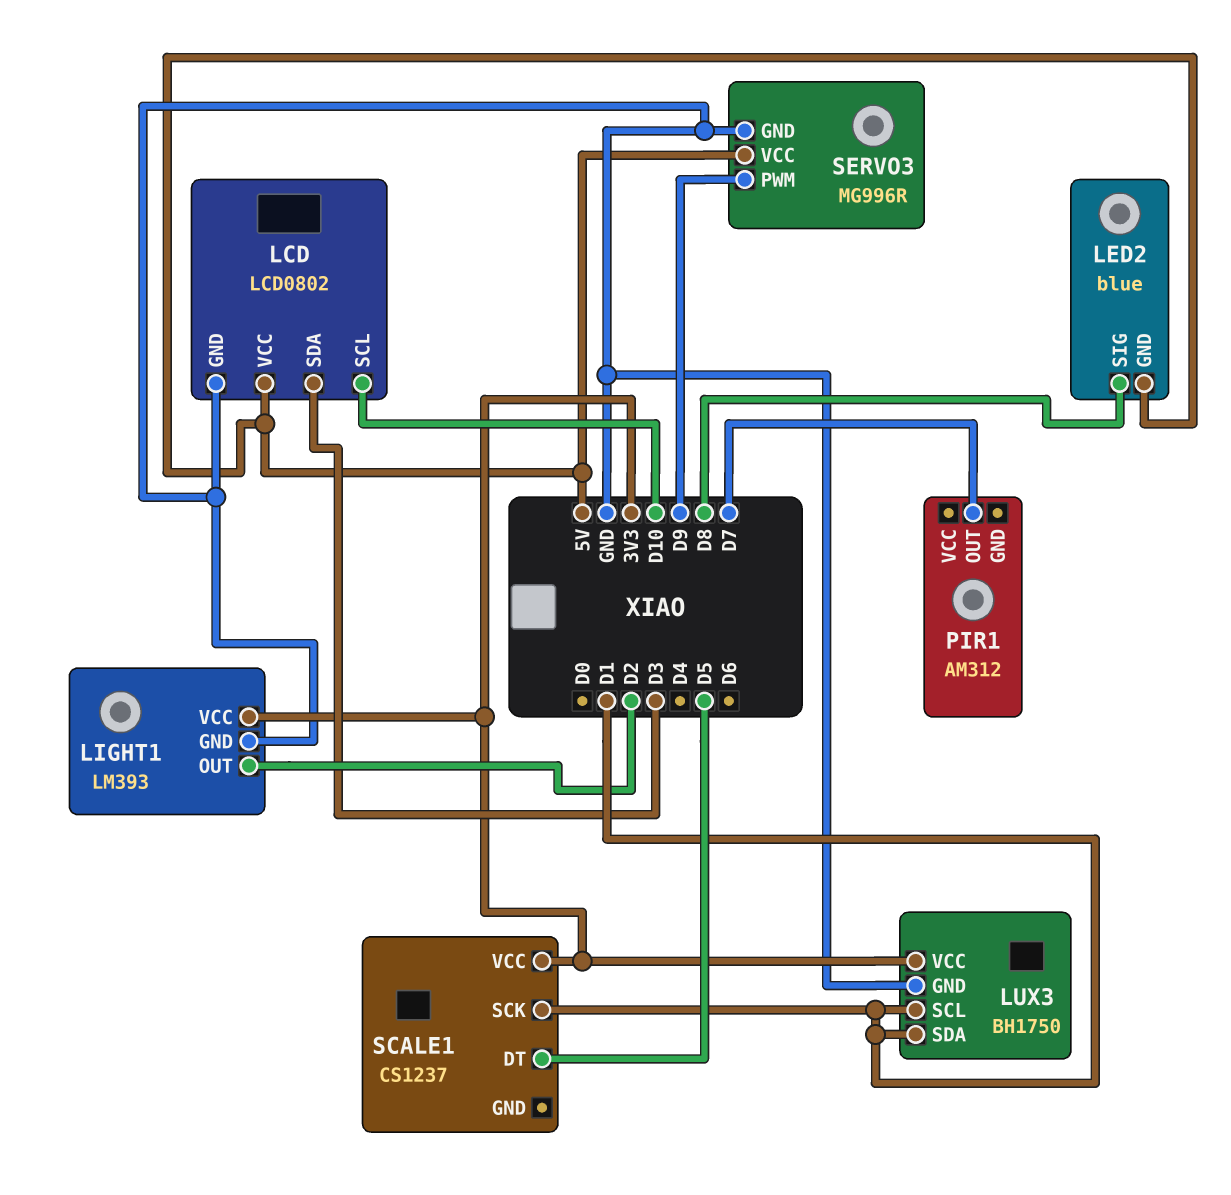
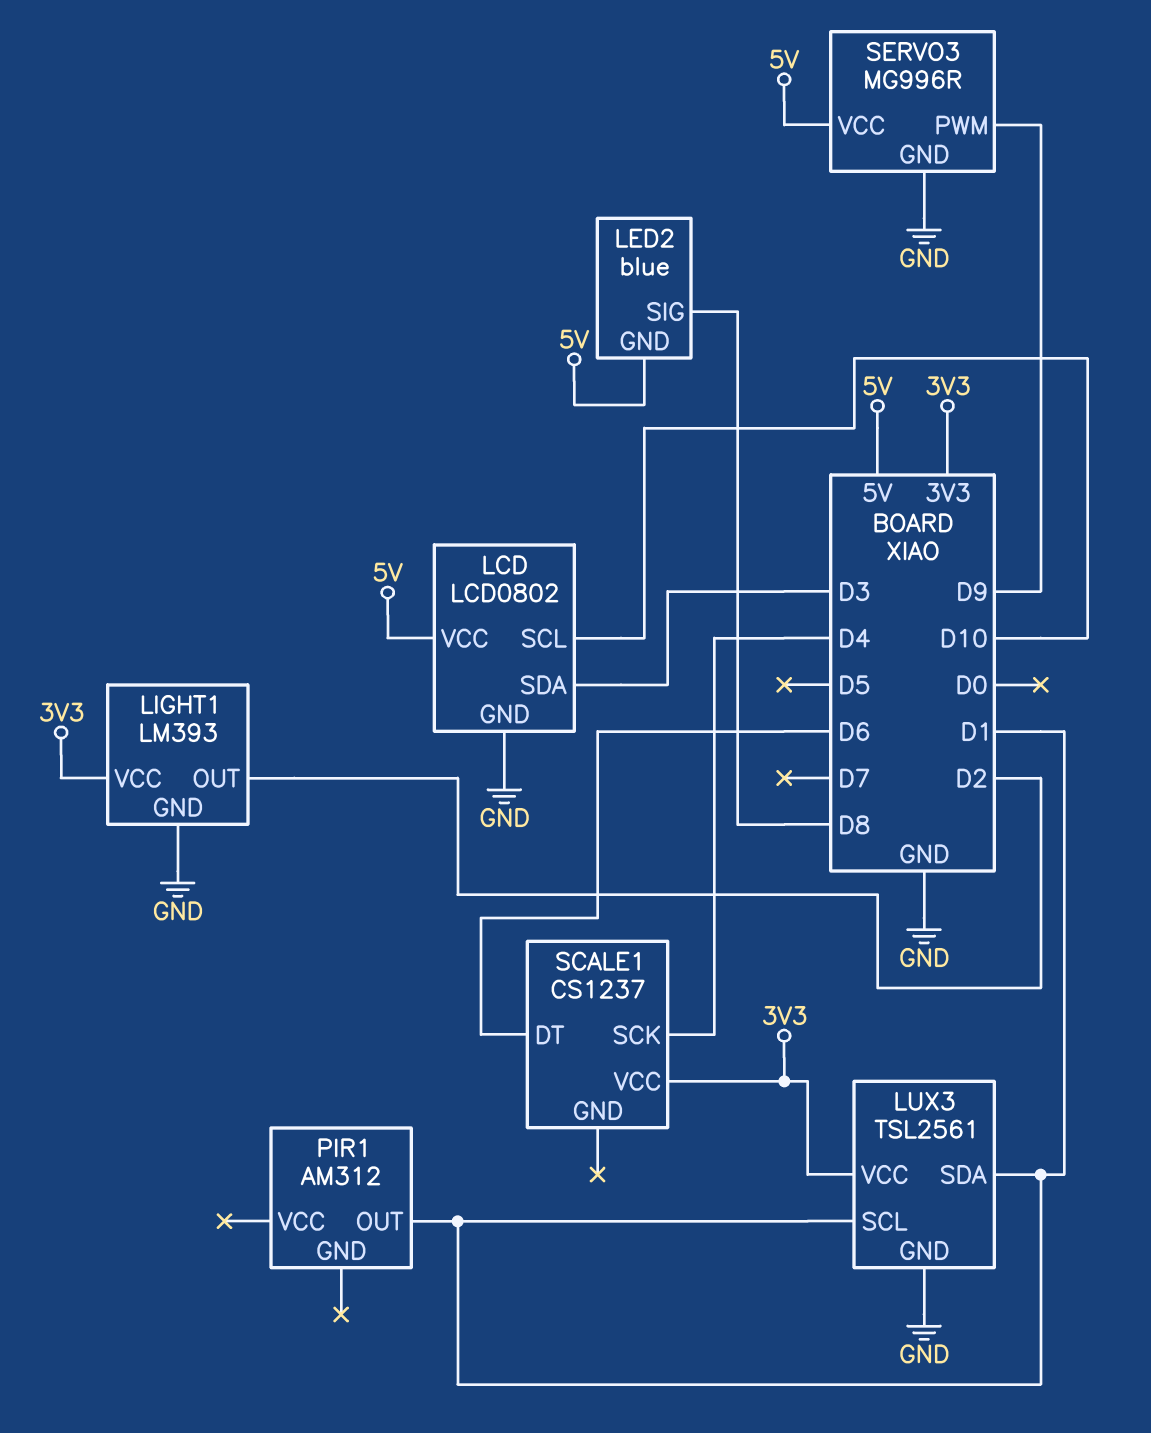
LUX3: BH1750 -> TSL2561
PIR1 pin OUT: D7 -> D1
SCALE1 pin DT: D5 -> D6
SCALE1 pin SCK: D1 -> D4

